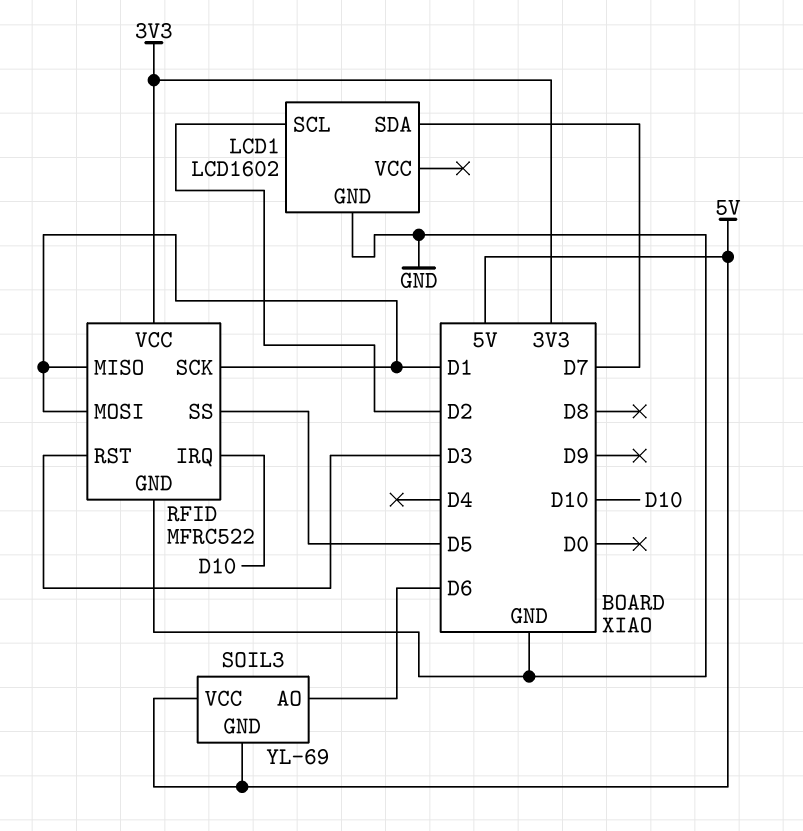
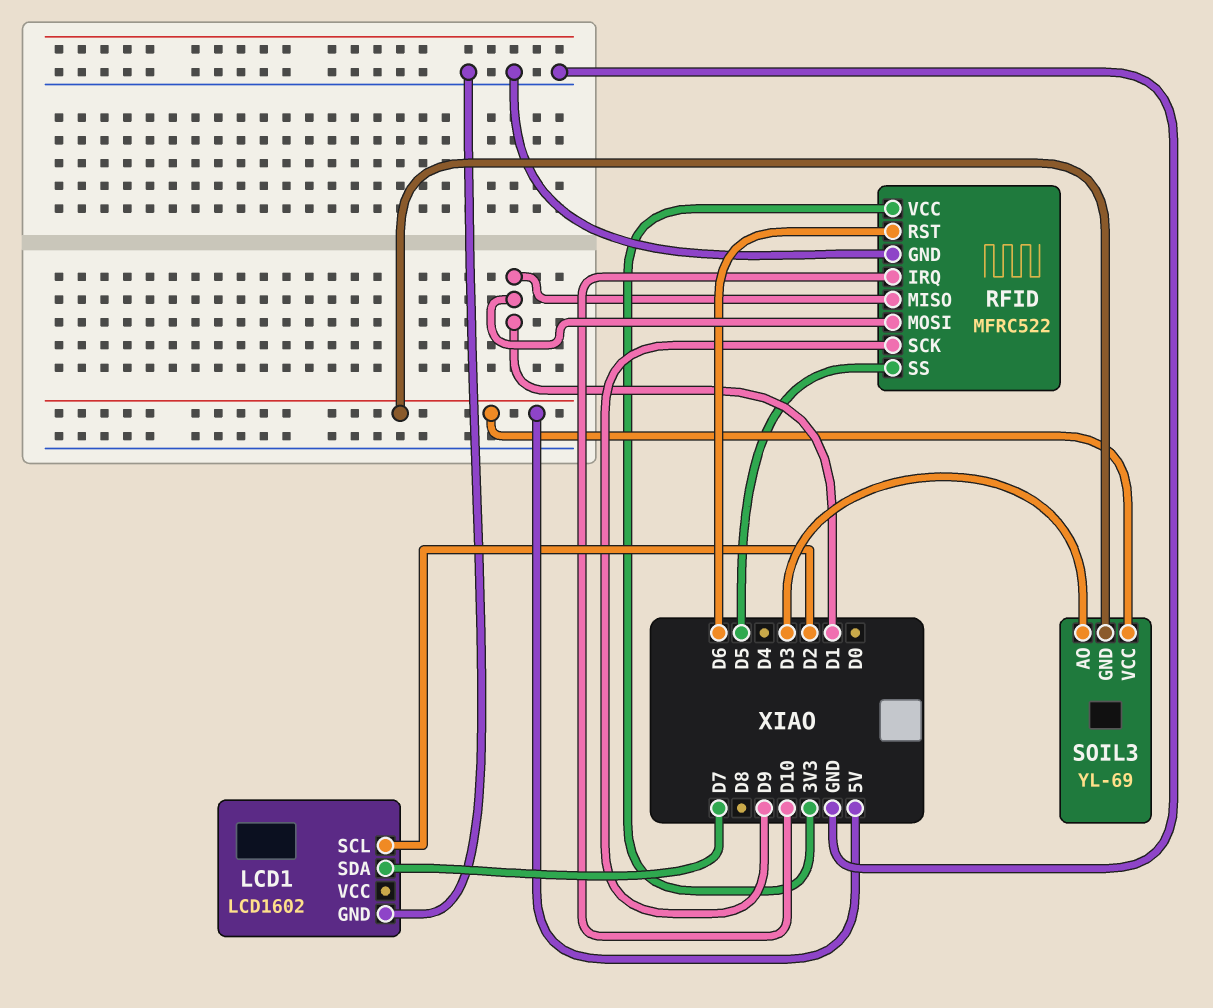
RFID pin RST: D3 -> D6
RFID pin SCK: D1 -> D9
SOIL3 pin AO: D6 -> D3

